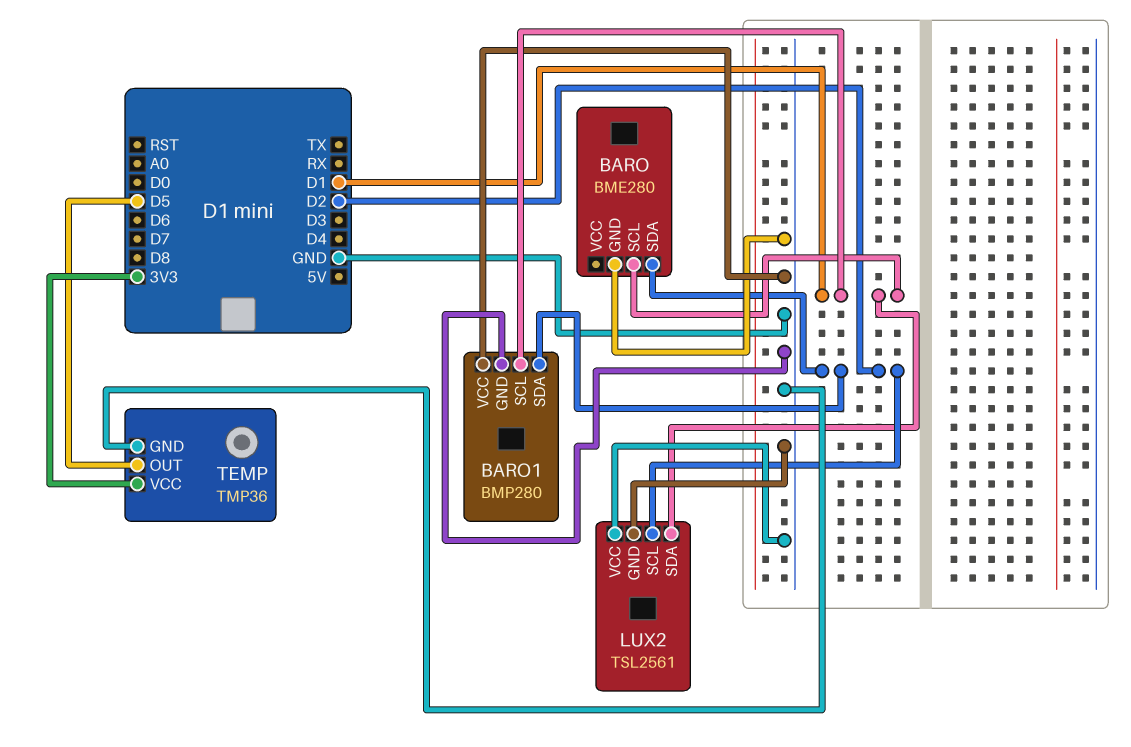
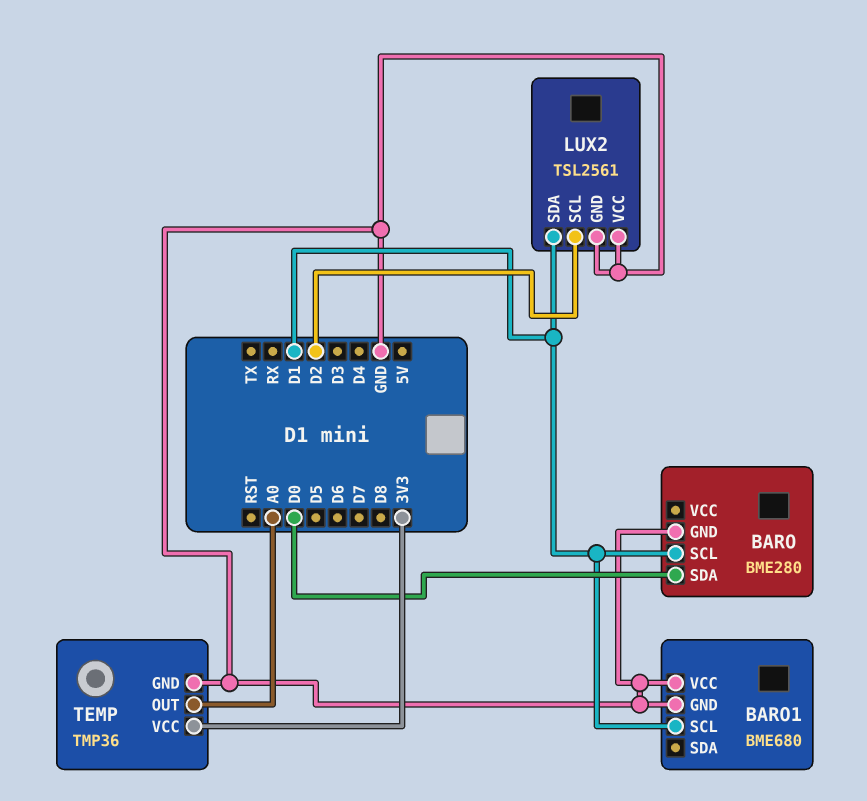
BARO pin SDA: D2 -> D0
BARO1: BMP280 -> BME680
BARO1 pin SDA: D2 -> none
TEMP pin OUT: D5 -> A0

